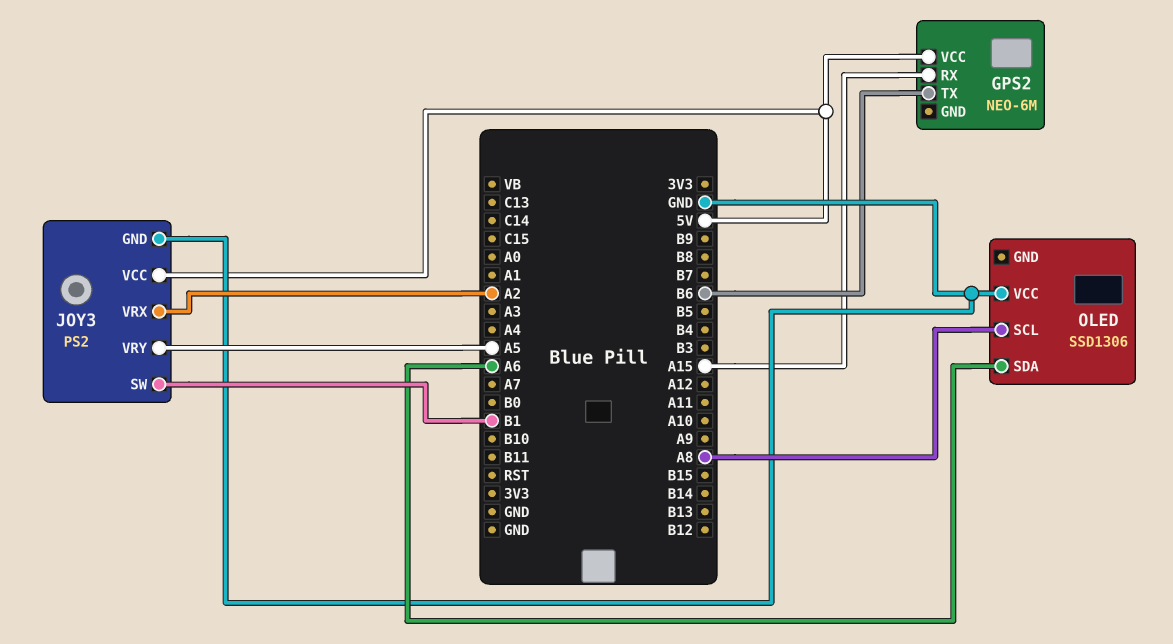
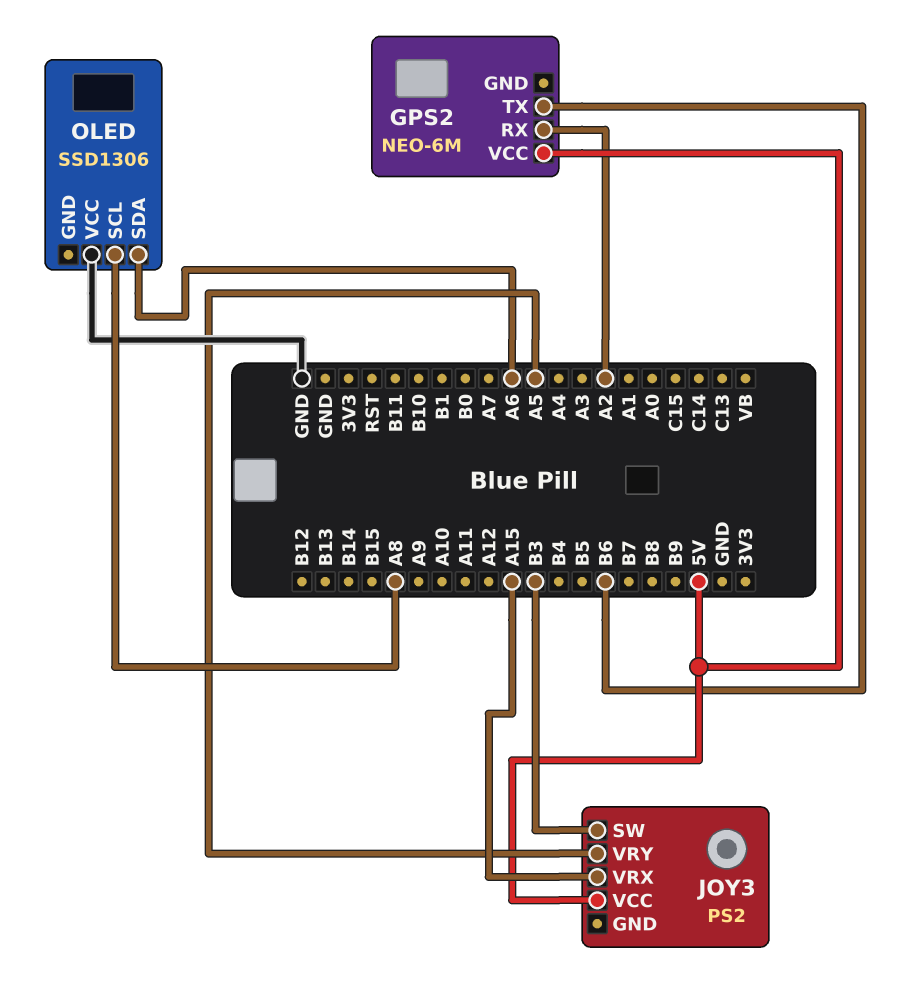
GPS2 pin RX: A15 -> A2
JOY3 pin GND: GND -> none
JOY3 pin SW: B1 -> B3
JOY3 pin VRX: A2 -> A15

